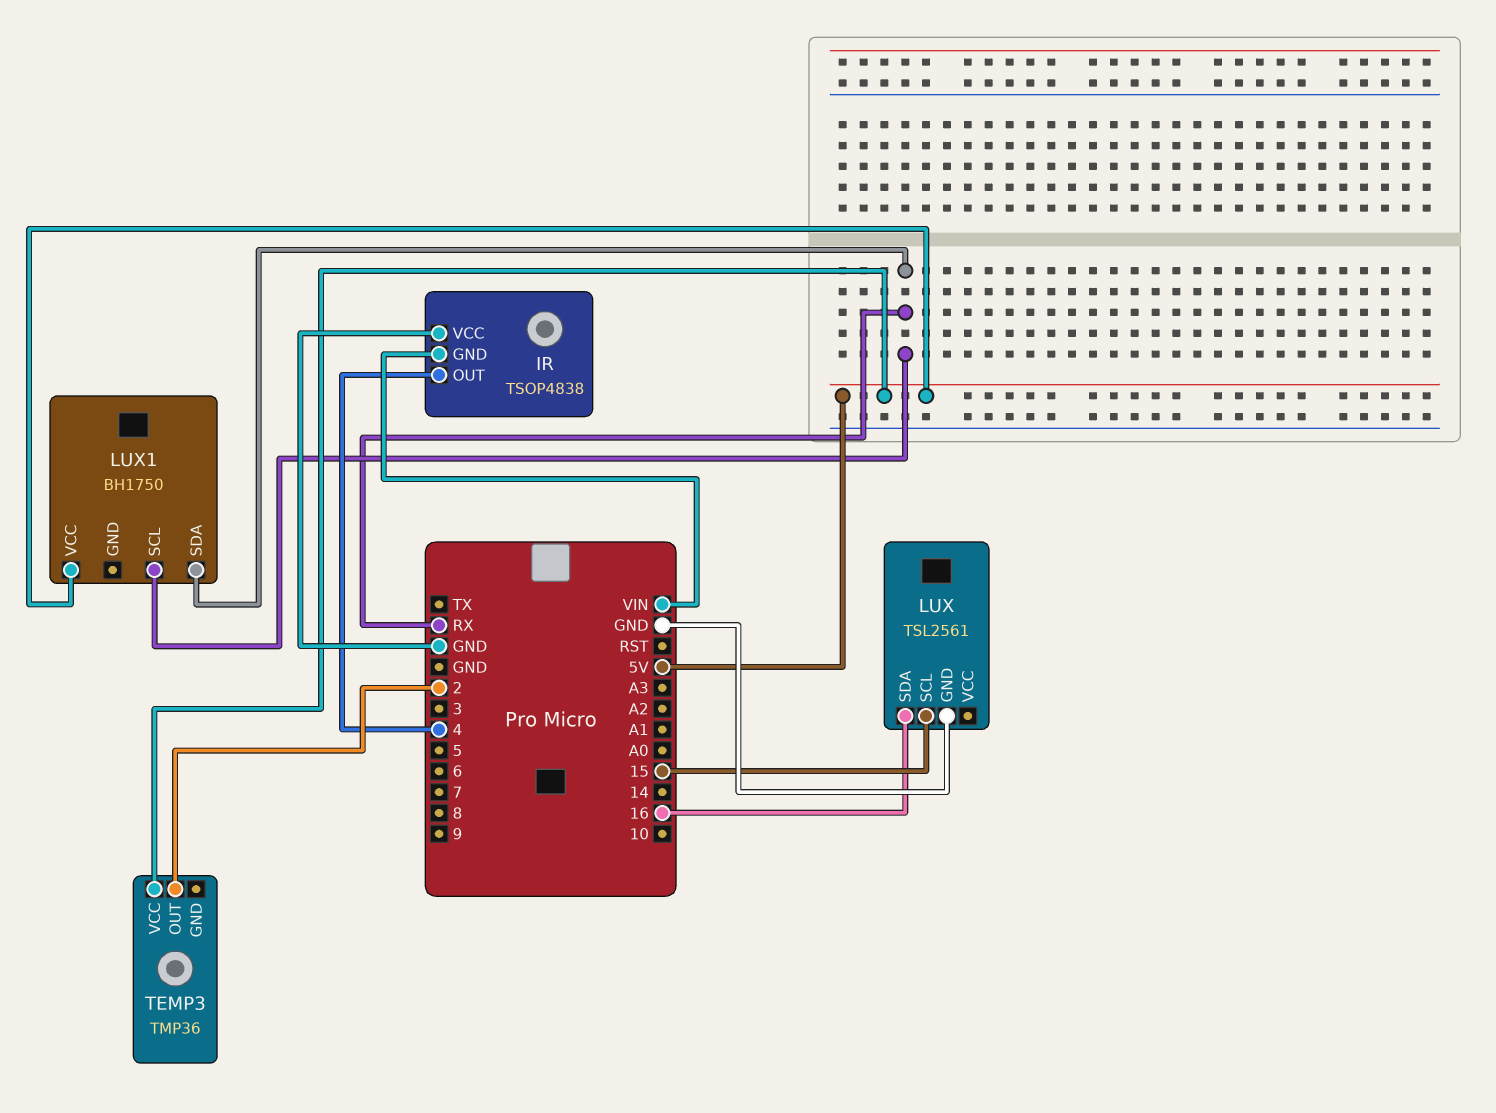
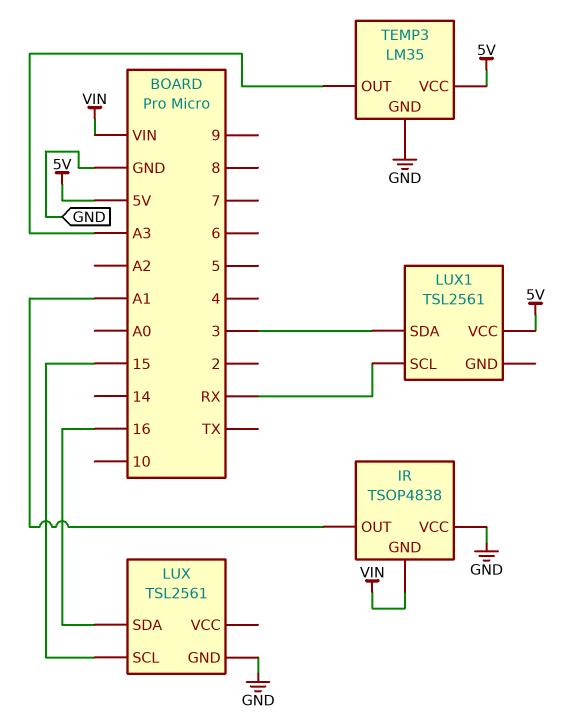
IR pin OUT: 4 -> A1
LUX1: BH1750 -> TSL2561
LUX1 pin SDA: RX -> 3
TEMP3: TMP36 -> LM35
TEMP3 pin GND: none -> GND
TEMP3 pin OUT: 2 -> A3

